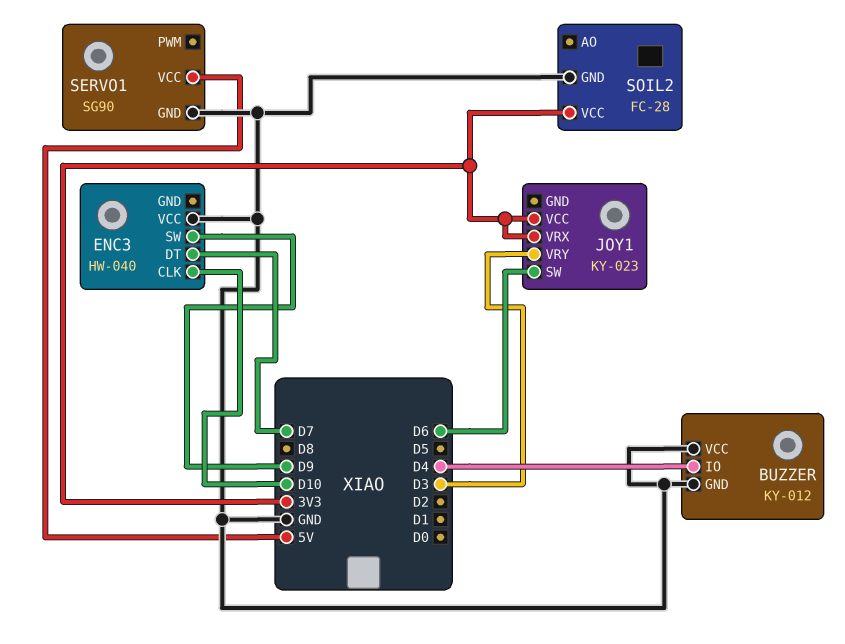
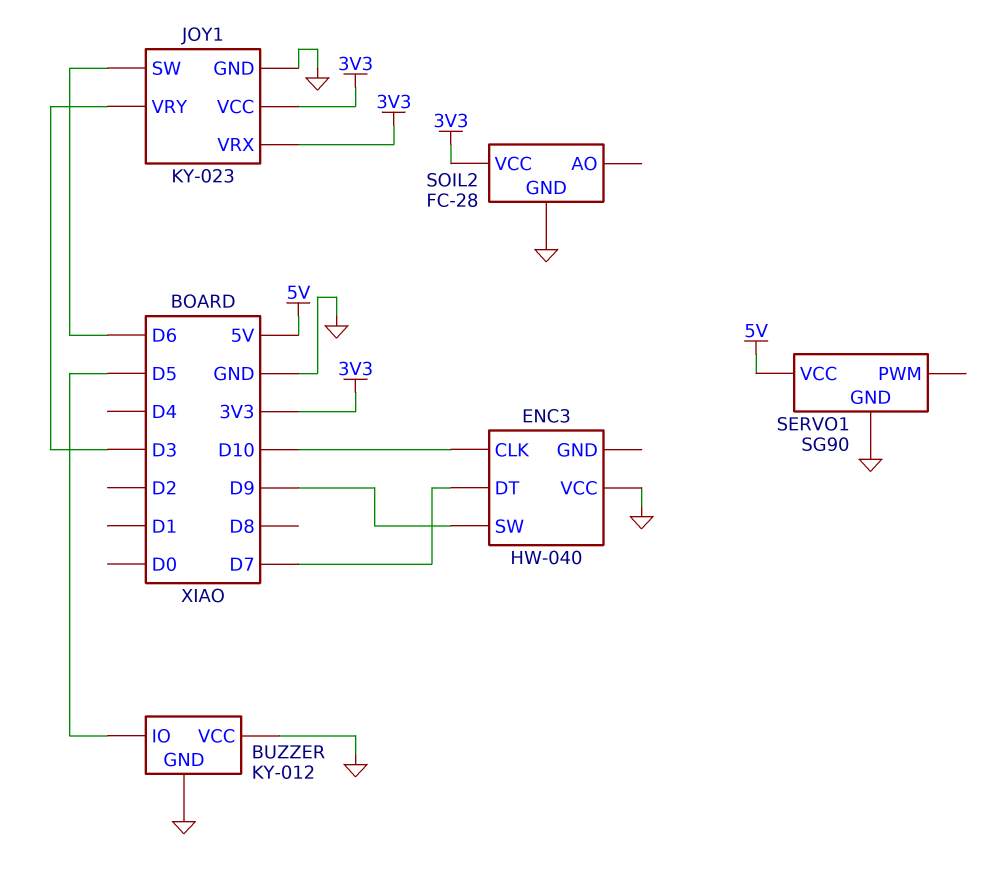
BUZZER pin IO: D4 -> D5
JOY1 pin GND: none -> GND

